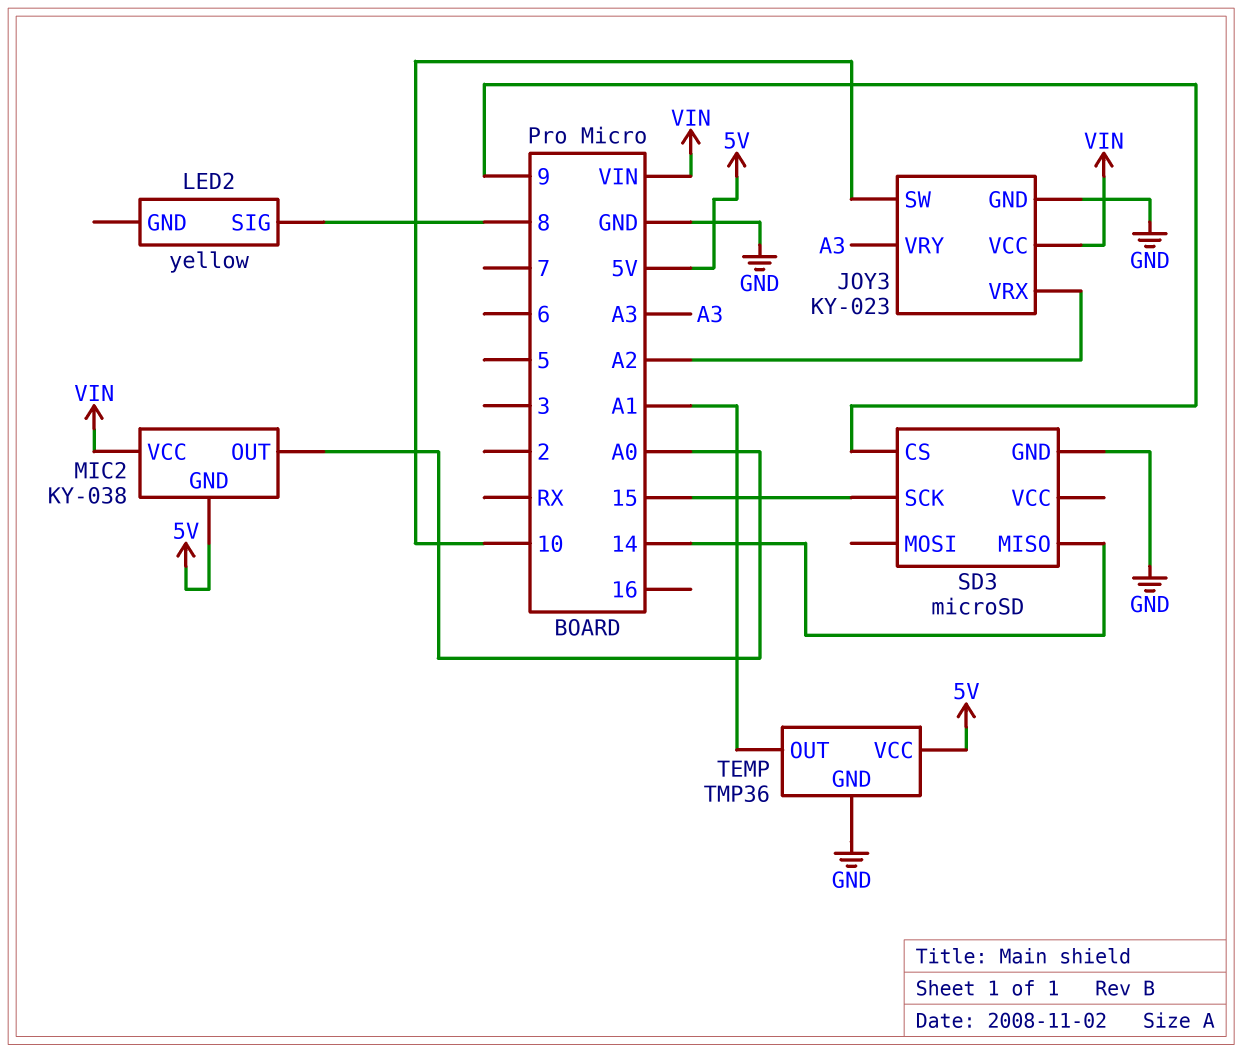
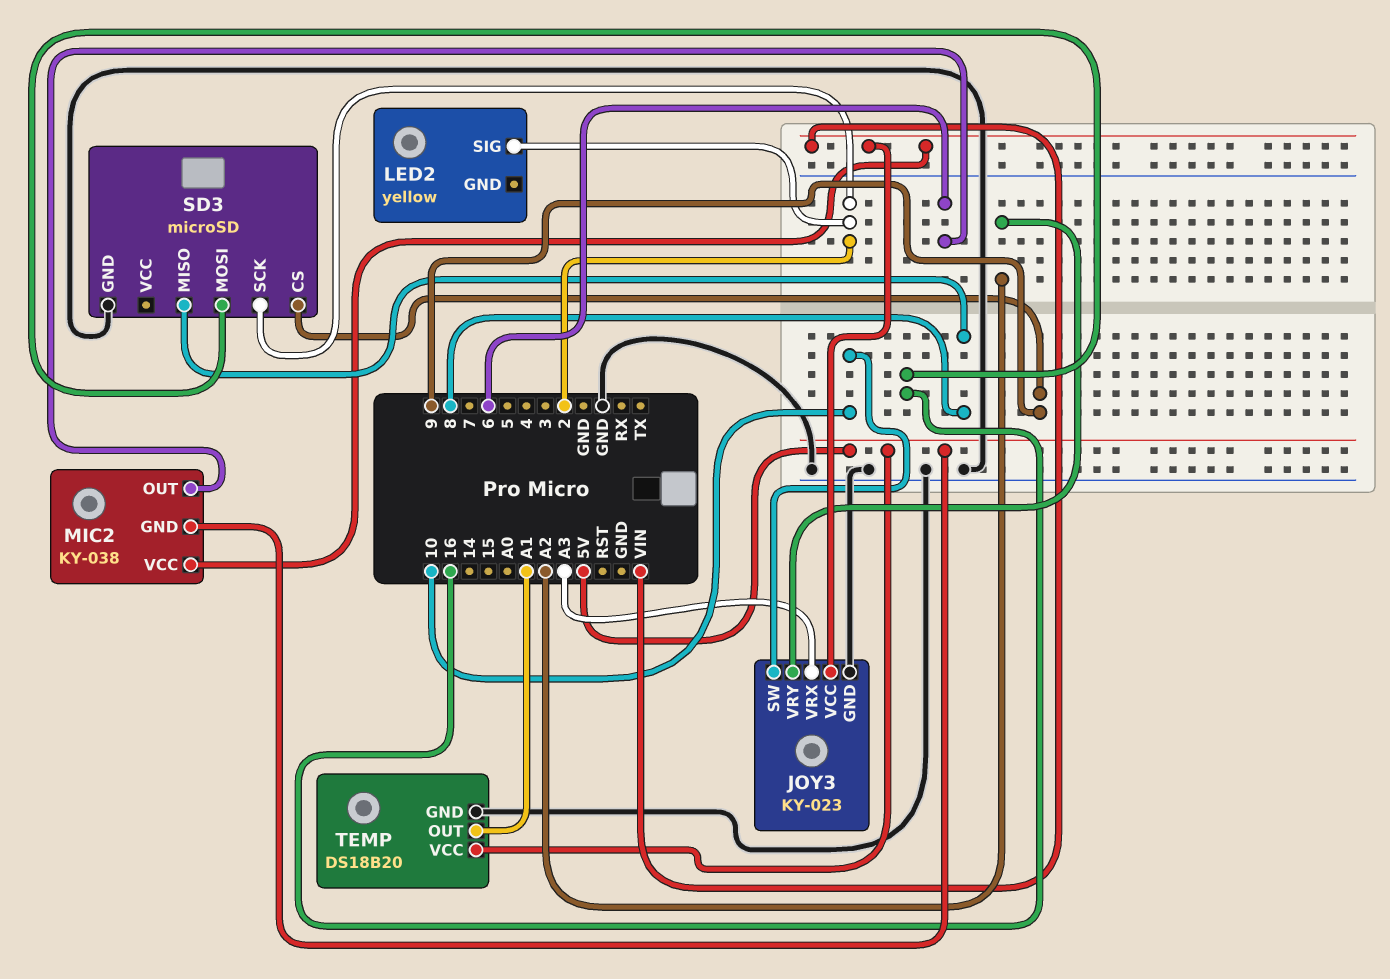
JOY3 pin VRX: A2 -> A3
JOY3 pin VRY: A3 -> A2
LED2 pin SIG: 8 -> 2
MIC2 pin OUT: A0 -> 6
SD3 pin MISO: 14 -> 8
SD3 pin MOSI: none -> 16
SD3 pin SCK: 15 -> 2
TEMP: TMP36 -> DS18B20

